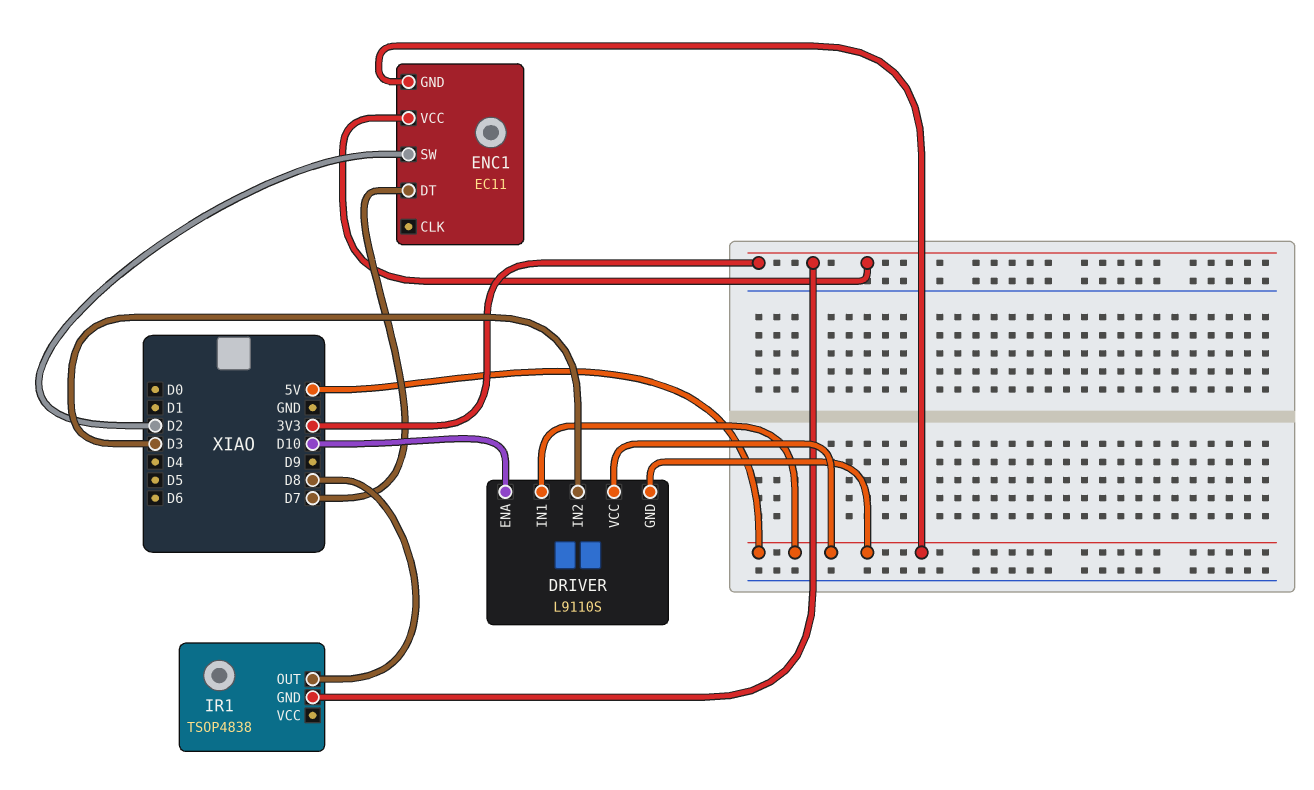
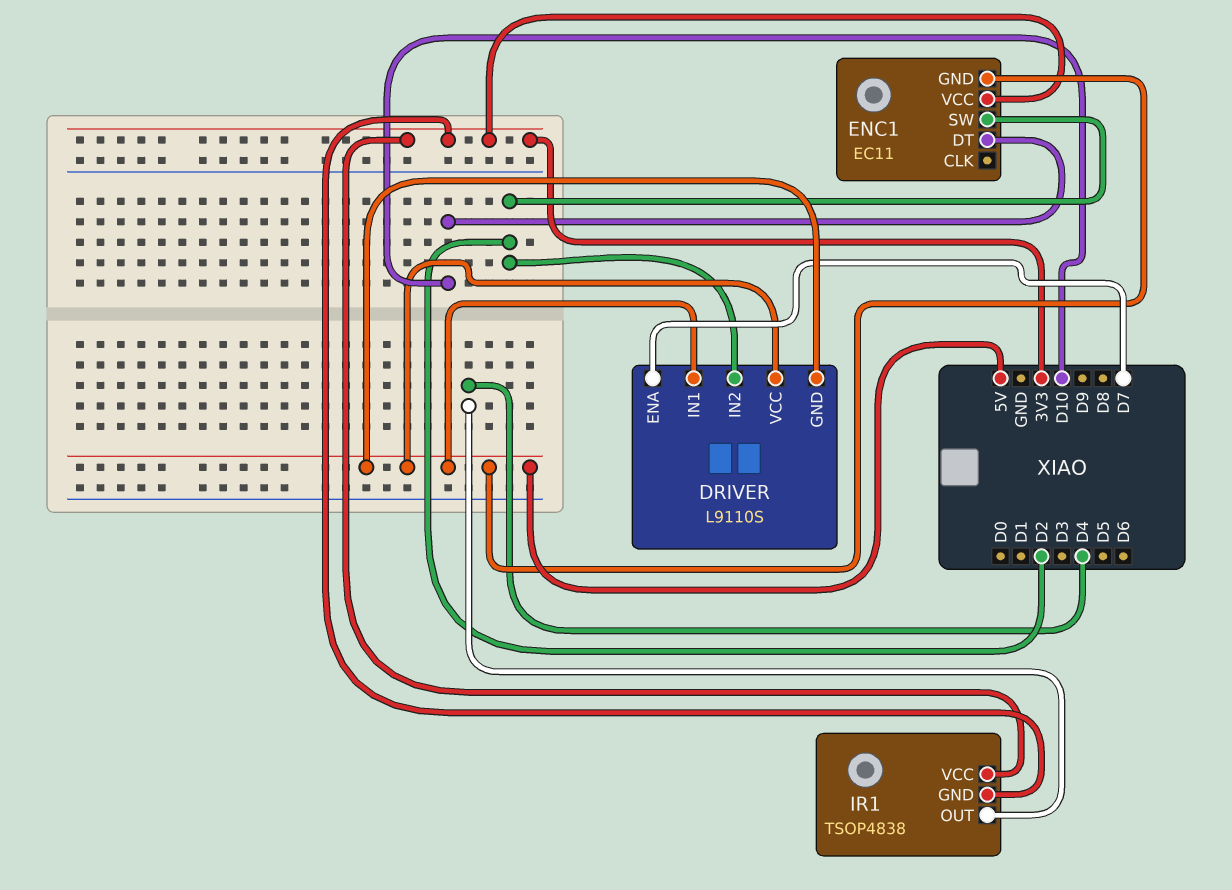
DRIVER pin ENA: D10 -> D7
DRIVER pin IN2: D3 -> D2
ENC1 pin DT: D7 -> D10
IR1 pin OUT: D8 -> D4
IR1 pin VCC: none -> 3V3

